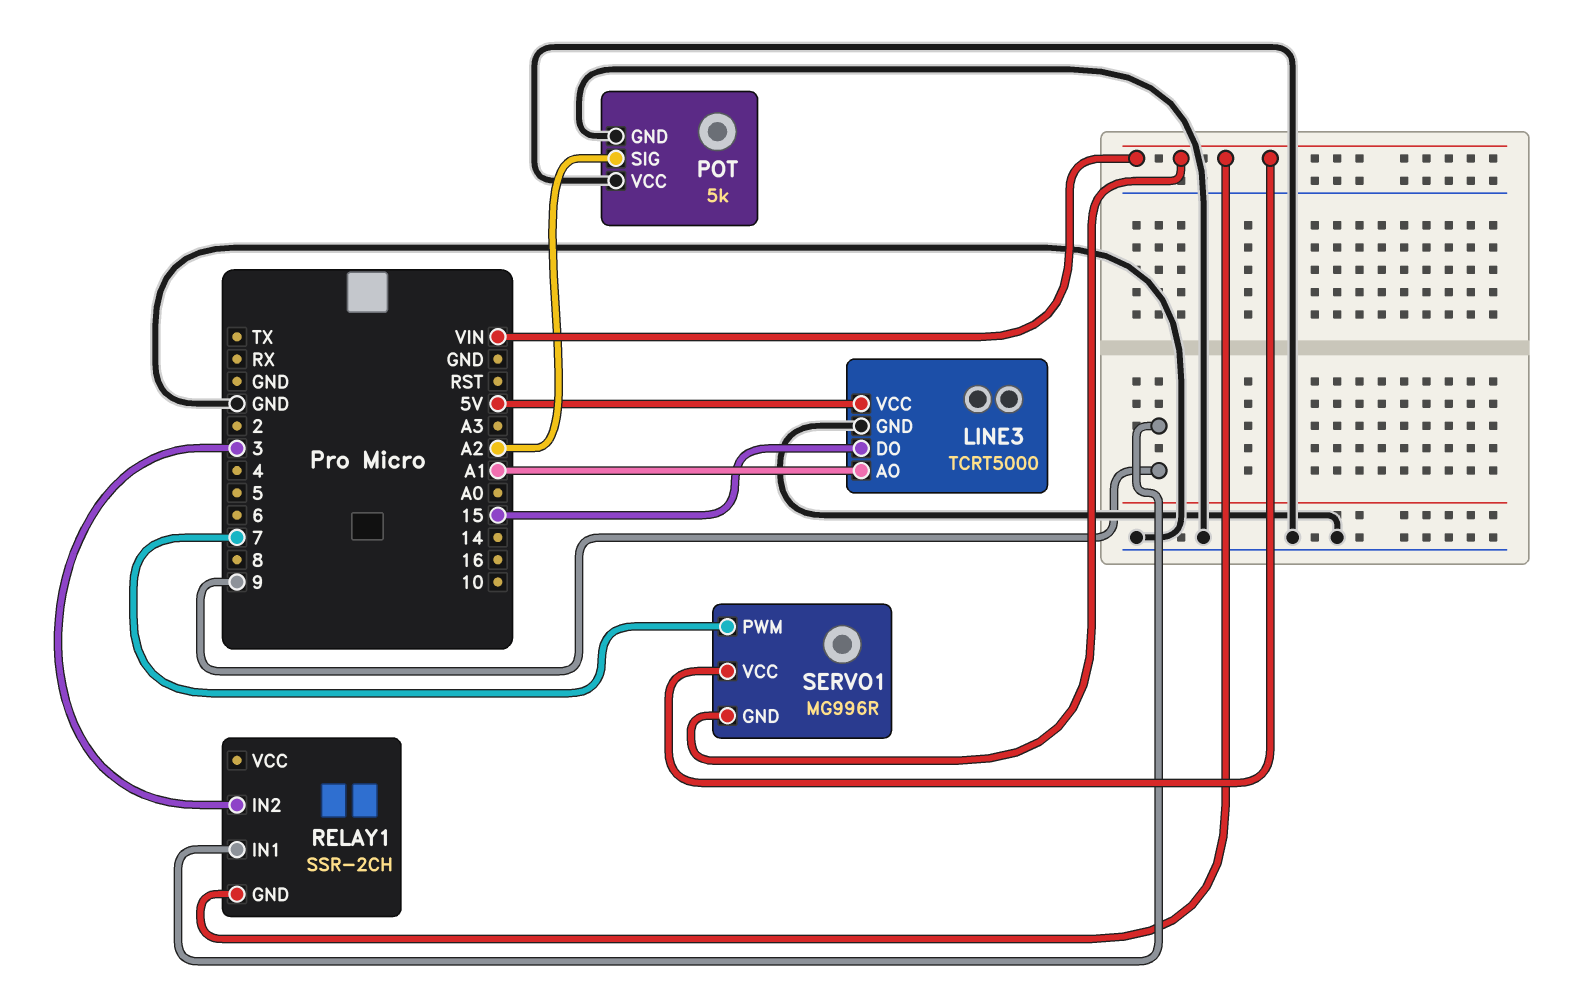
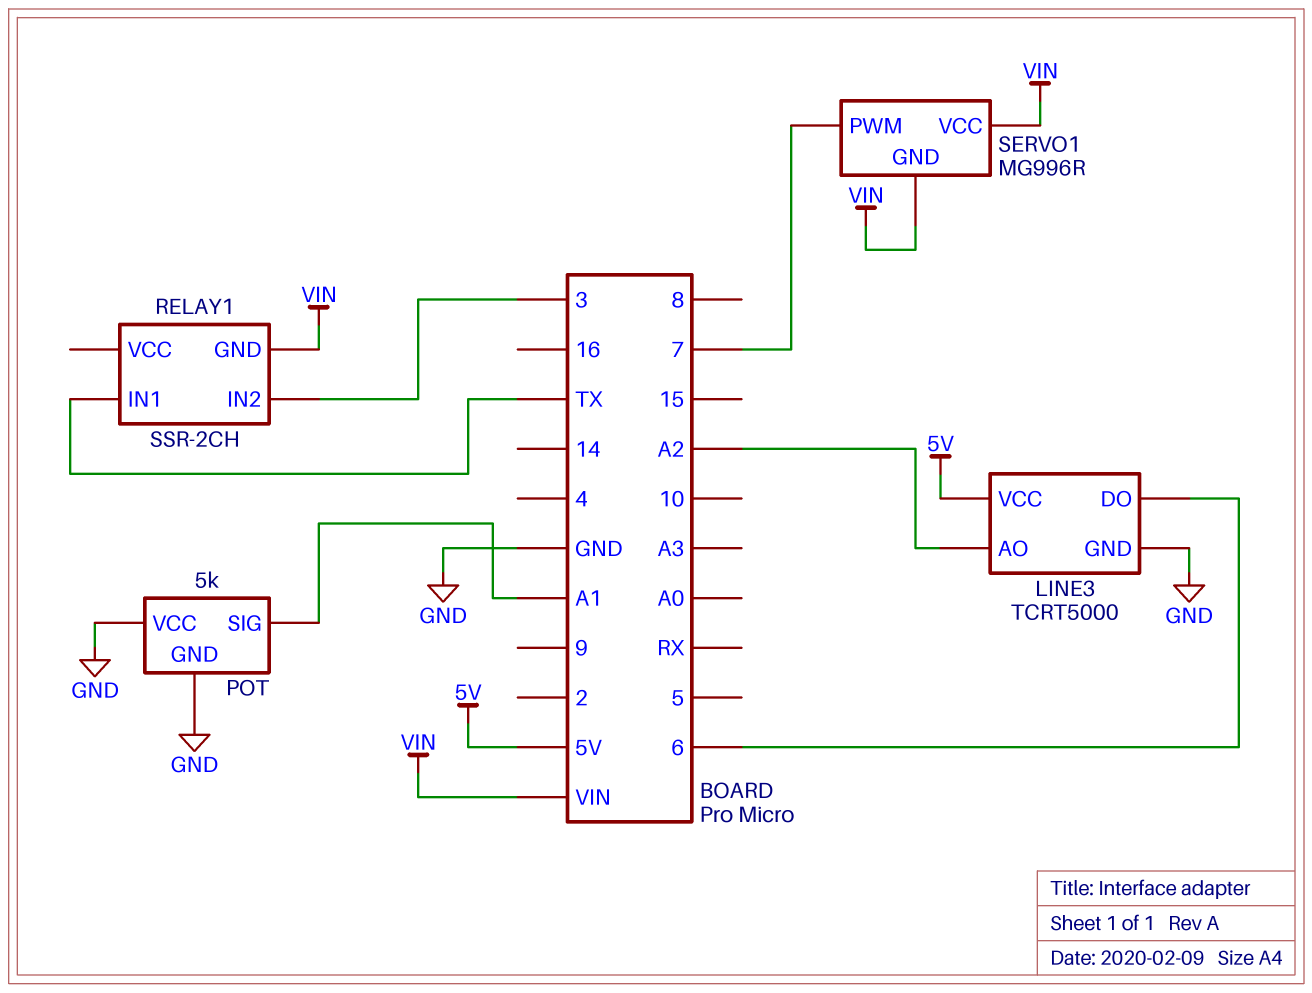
LINE3 pin AO: A1 -> A2
LINE3 pin DO: 15 -> 6
POT pin SIG: A2 -> A1
RELAY1 pin IN1: 9 -> TX

